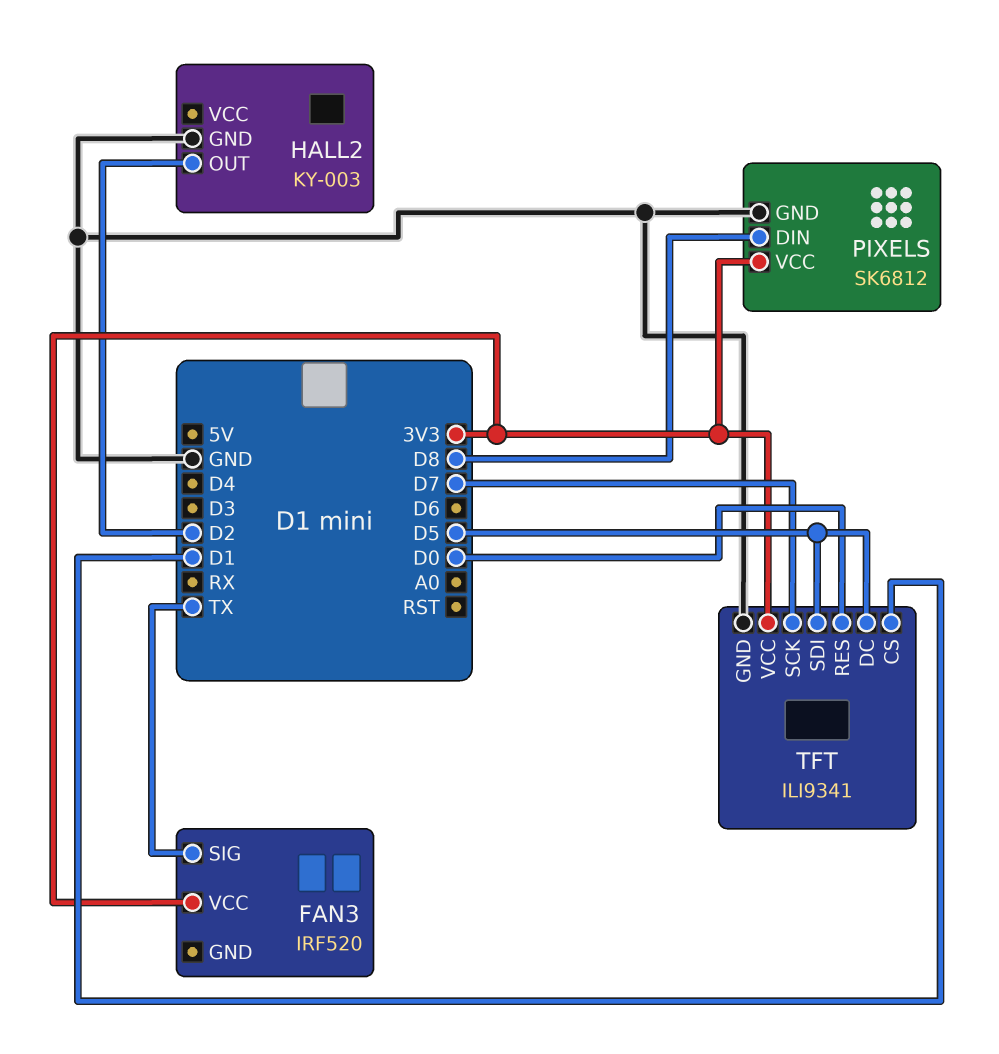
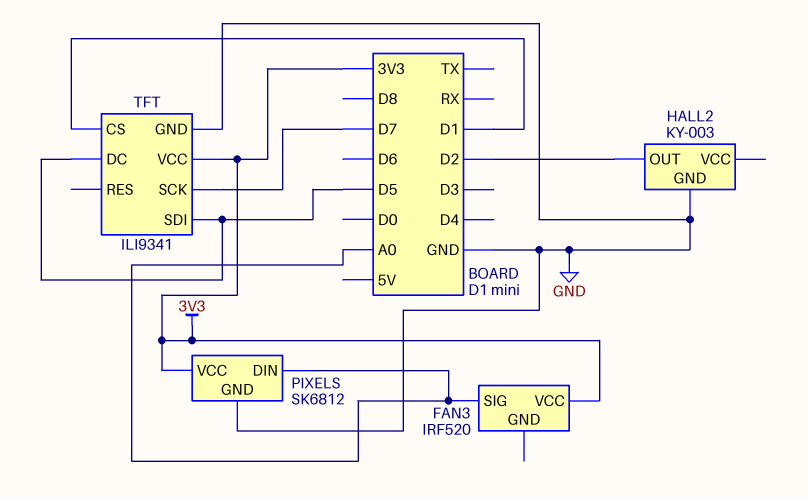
FAN3 pin SIG: TX -> A0
PIXELS pin DIN: D8 -> A0
TFT pin RES: D0 -> none

